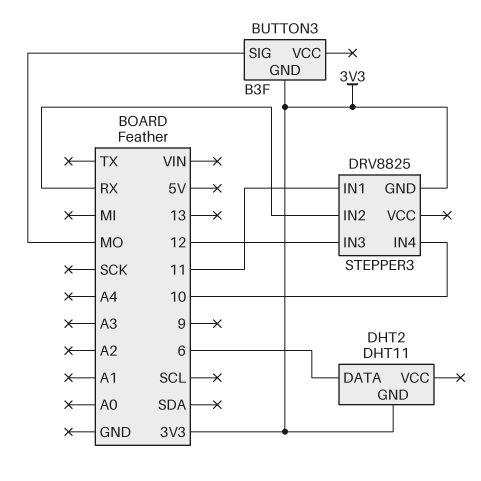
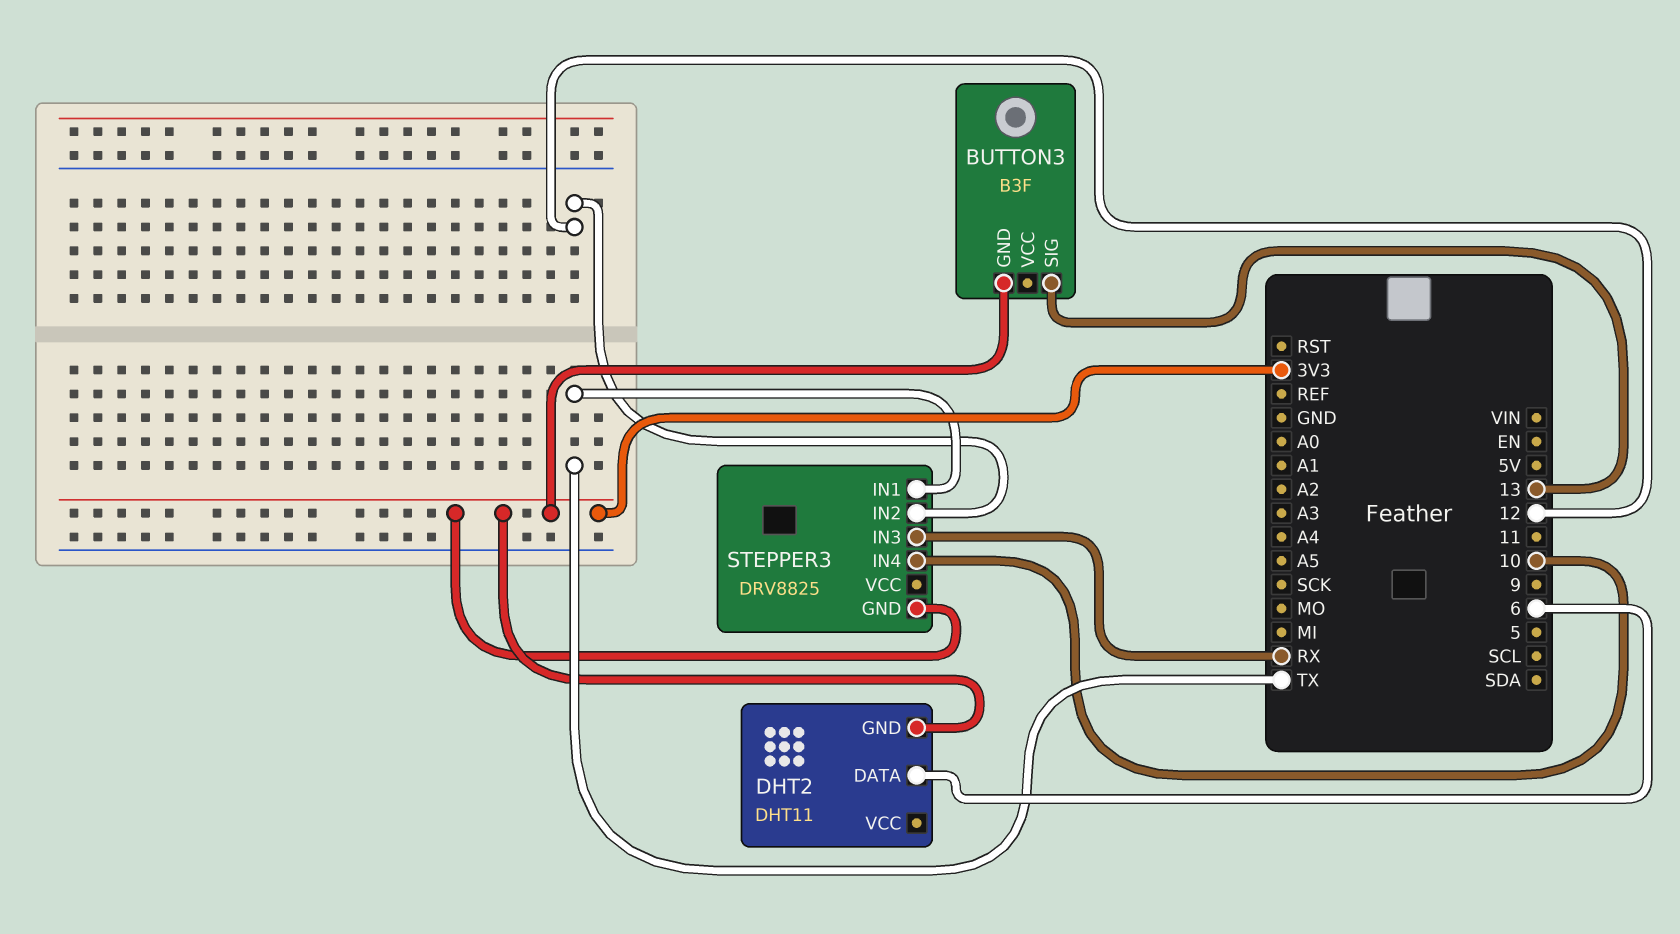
BUTTON3 pin SIG: MO -> 13
STEPPER3 pin IN1: 11 -> TX
STEPPER3 pin IN2: RX -> 12
STEPPER3 pin IN3: 12 -> RX

